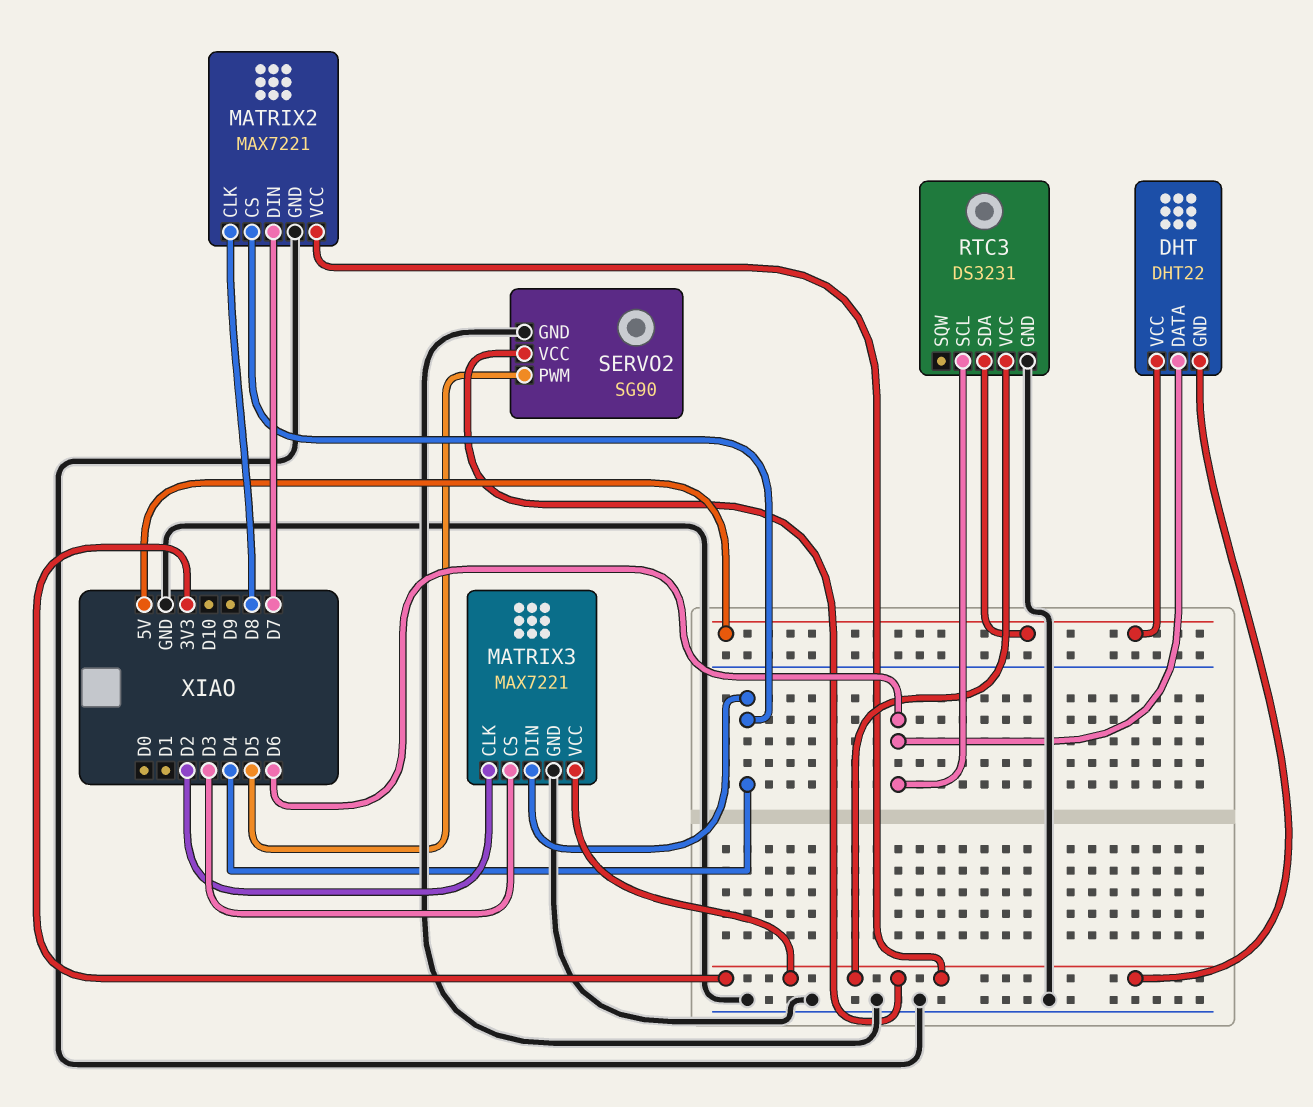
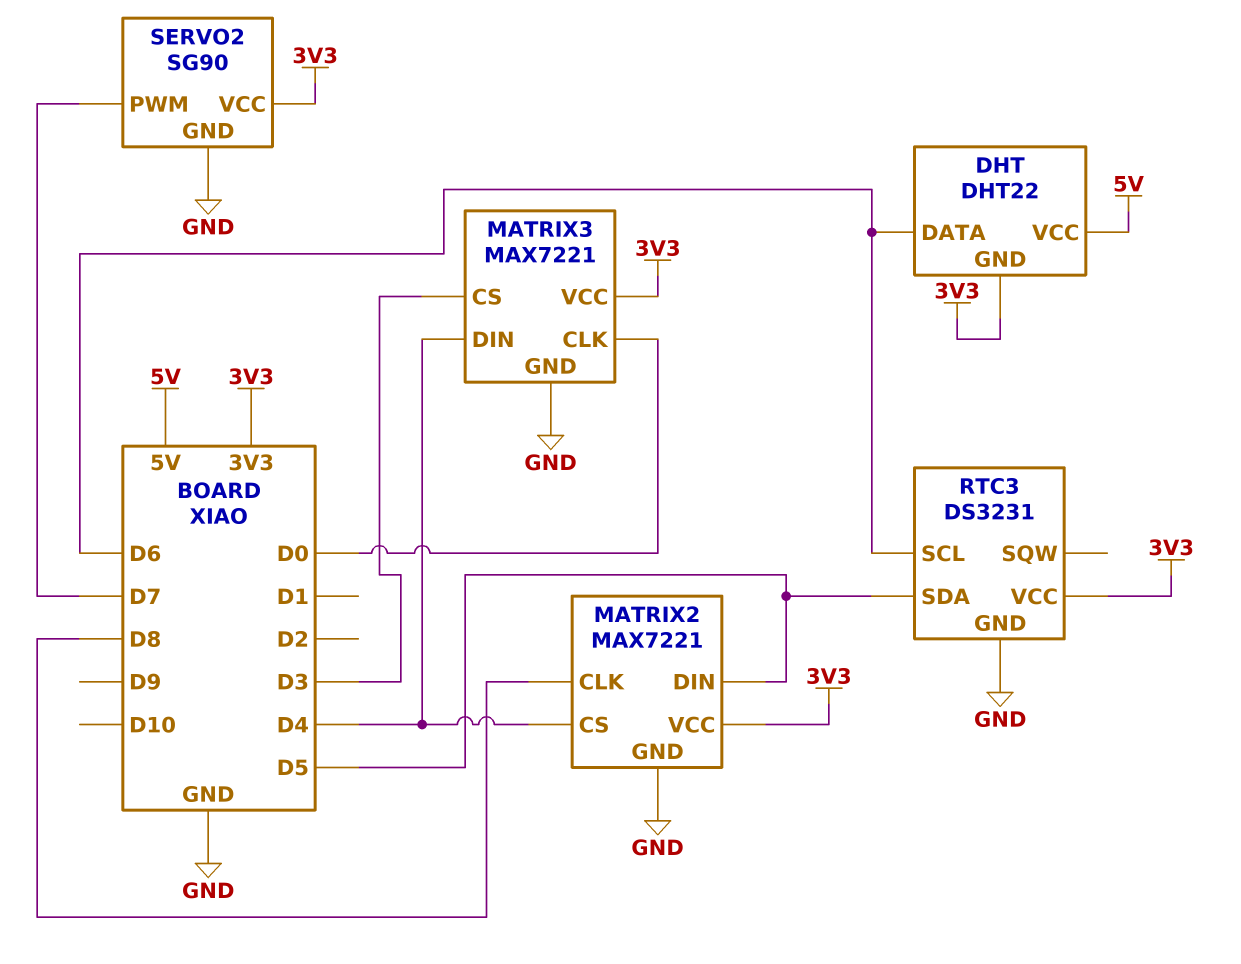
MATRIX2 pin DIN: D7 -> D5
MATRIX3 pin CLK: D2 -> D0
RTC3 pin SDA: 5V -> D5
SERVO2 pin PWM: D5 -> D7

